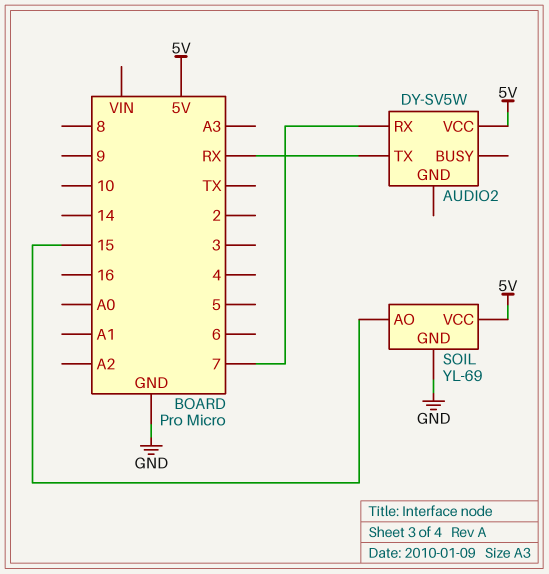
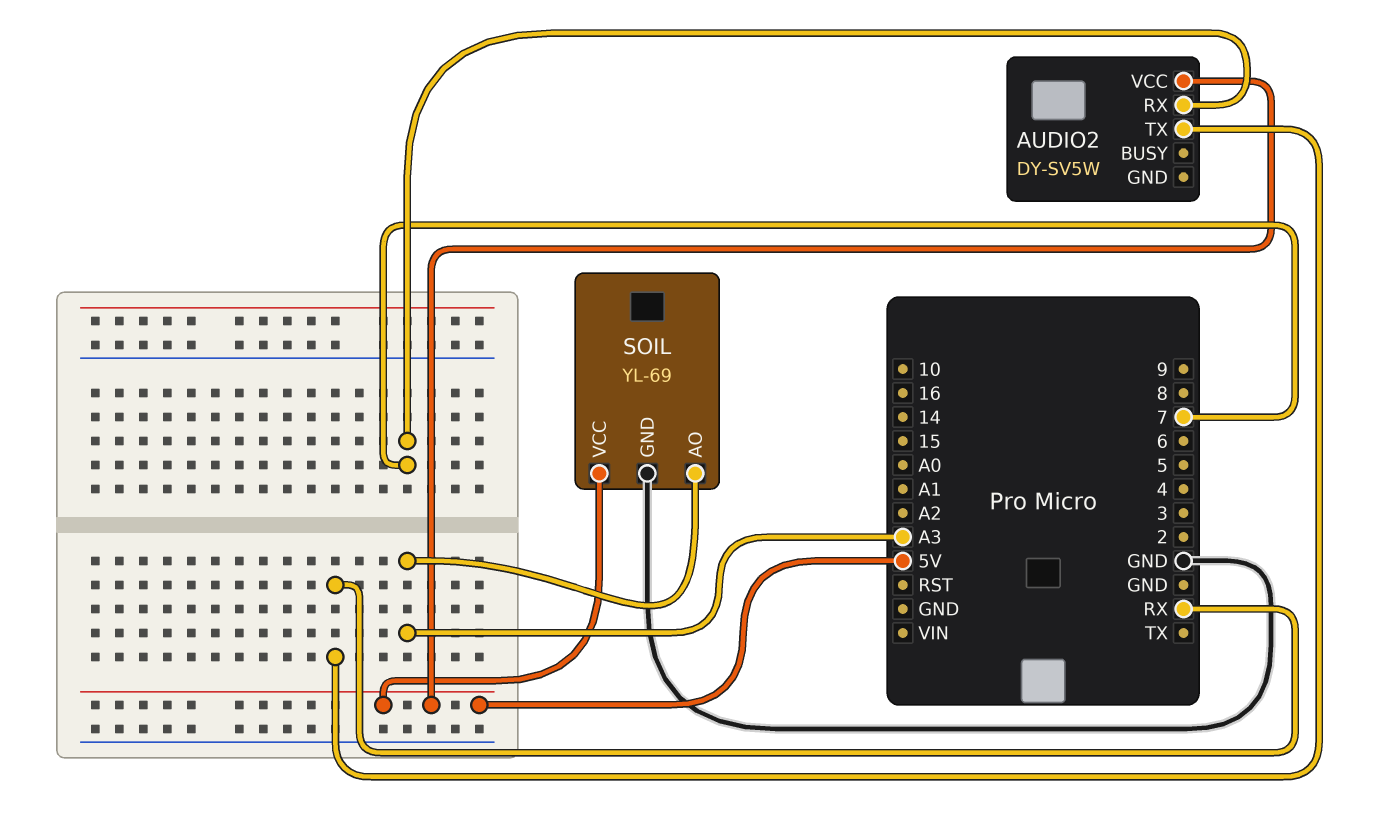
SOIL pin AO: 15 -> A3

